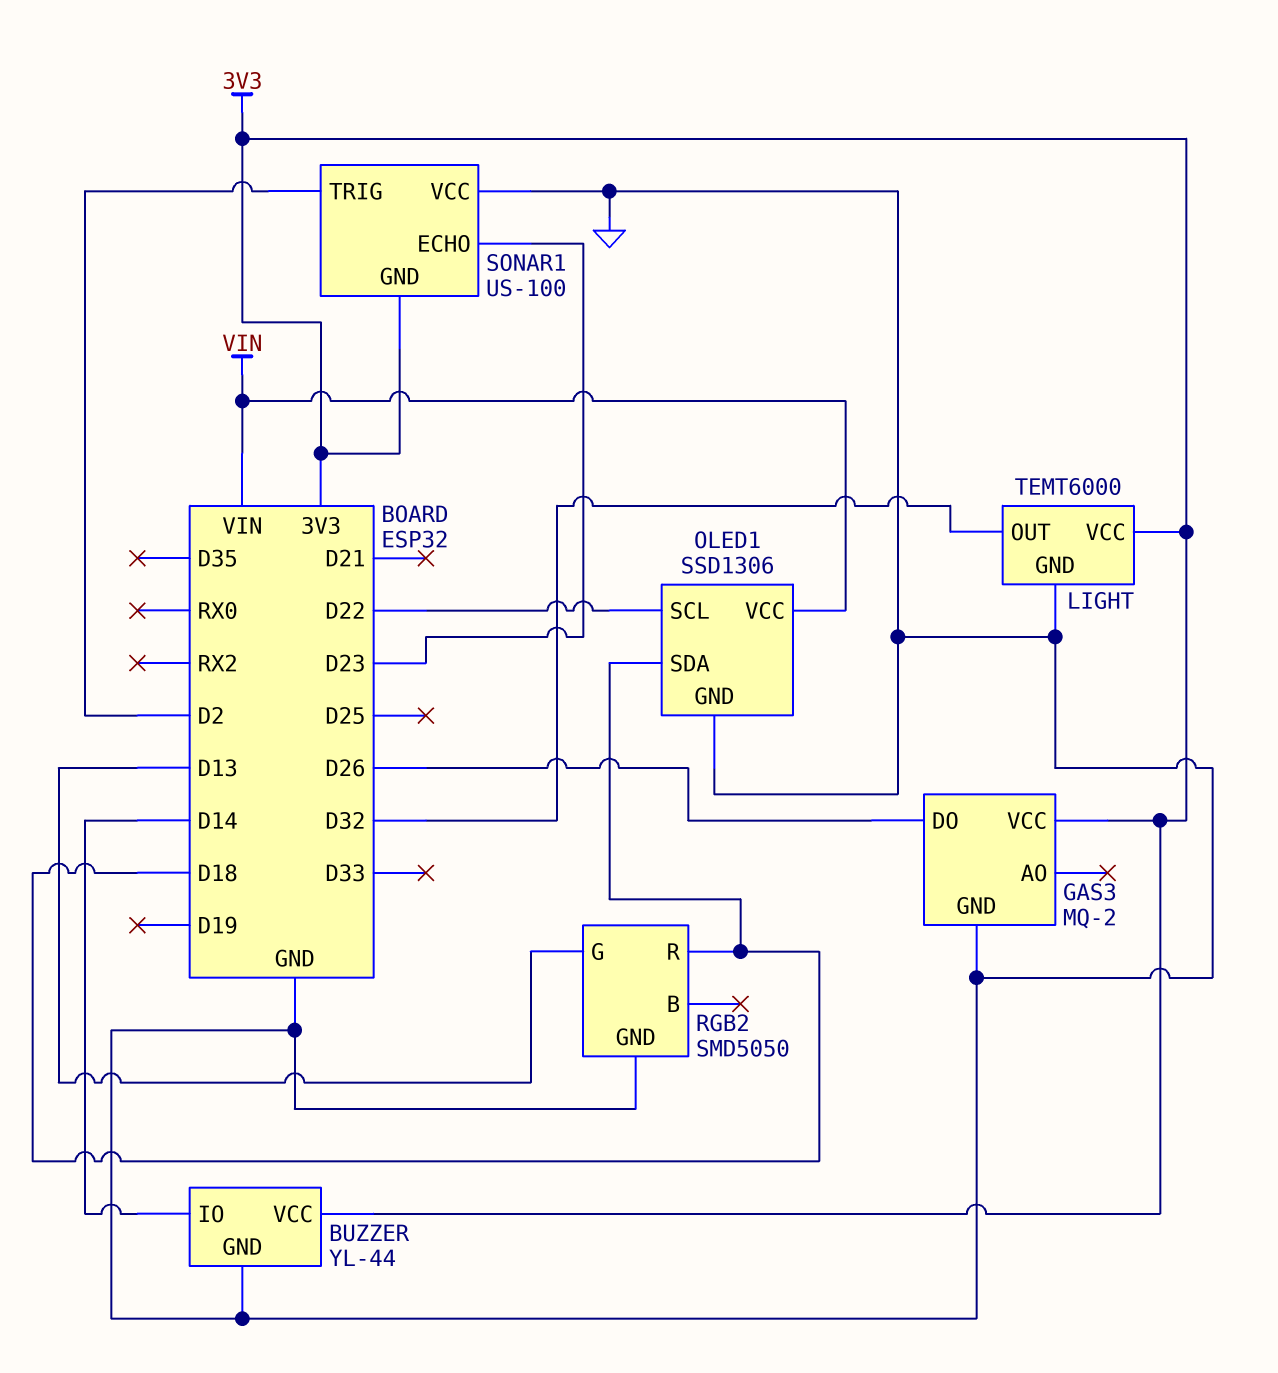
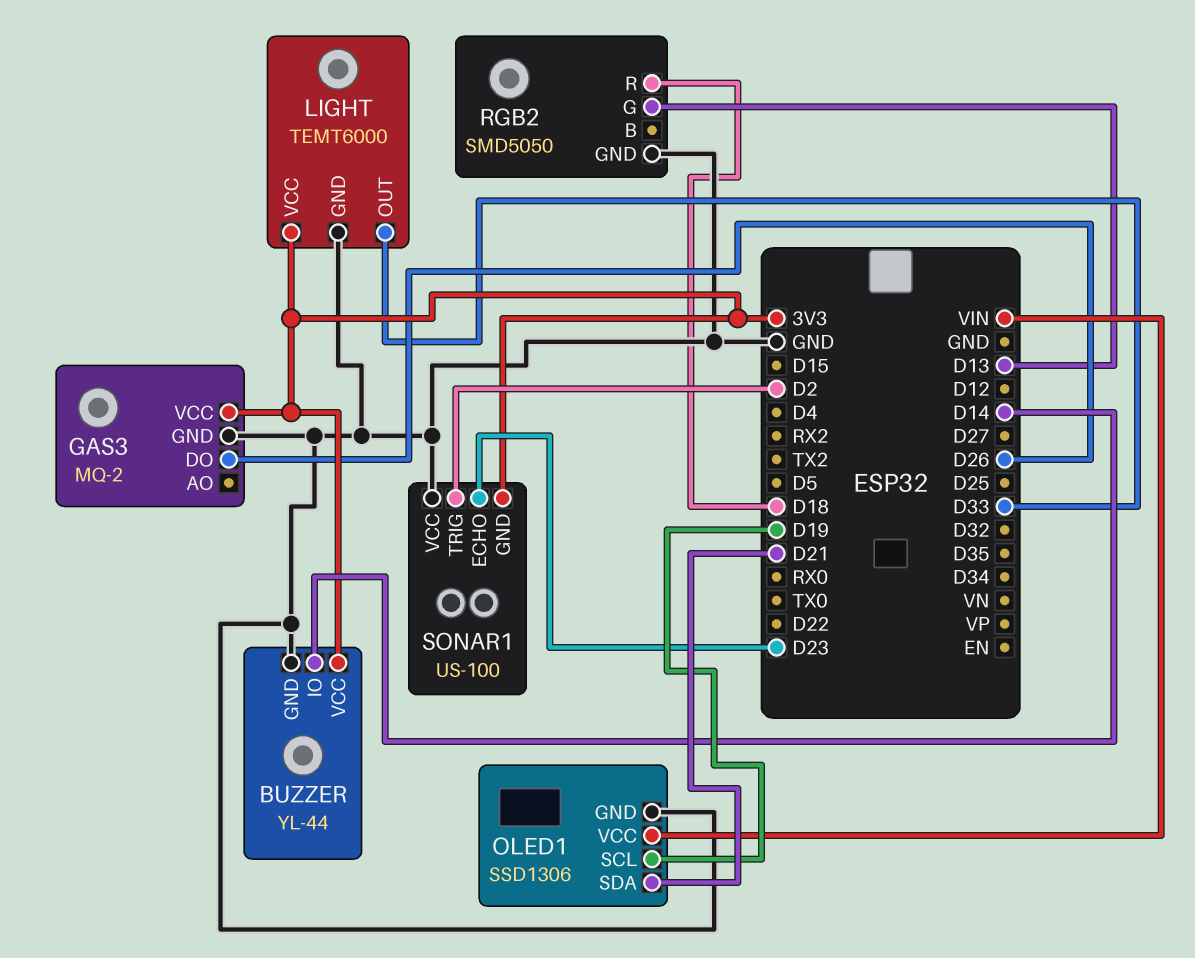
LIGHT pin OUT: D32 -> D33
OLED1 pin SCL: D22 -> D19
OLED1 pin SDA: D18 -> D21

